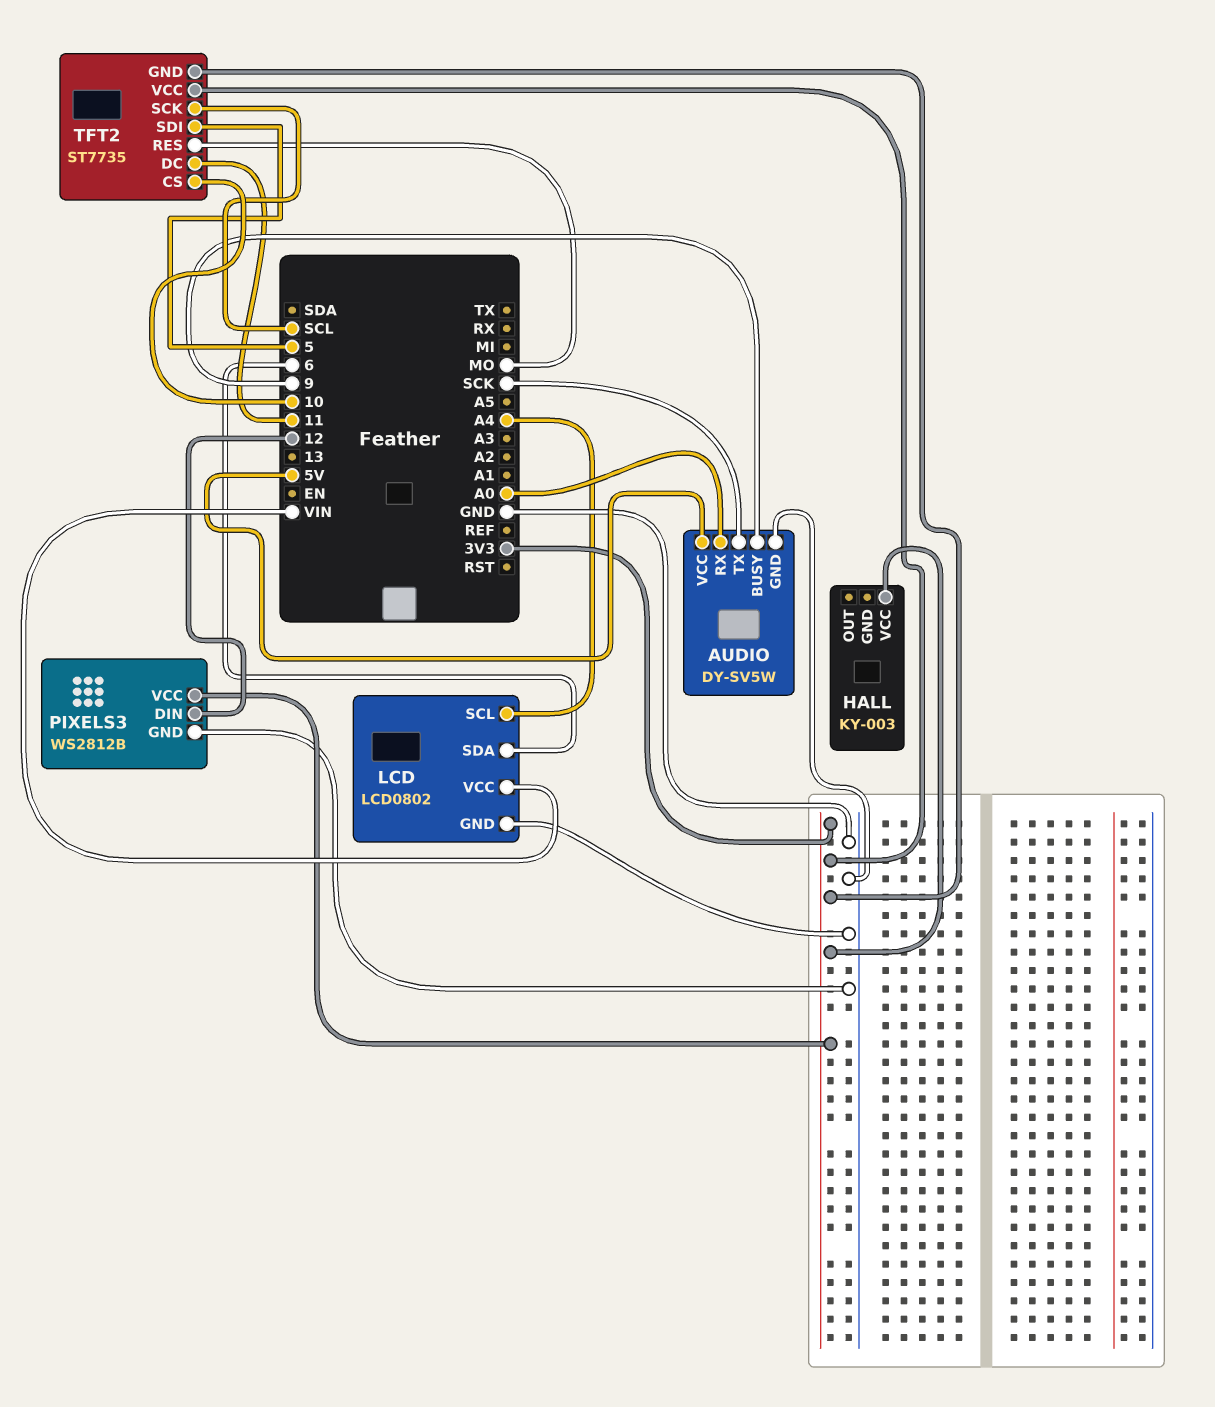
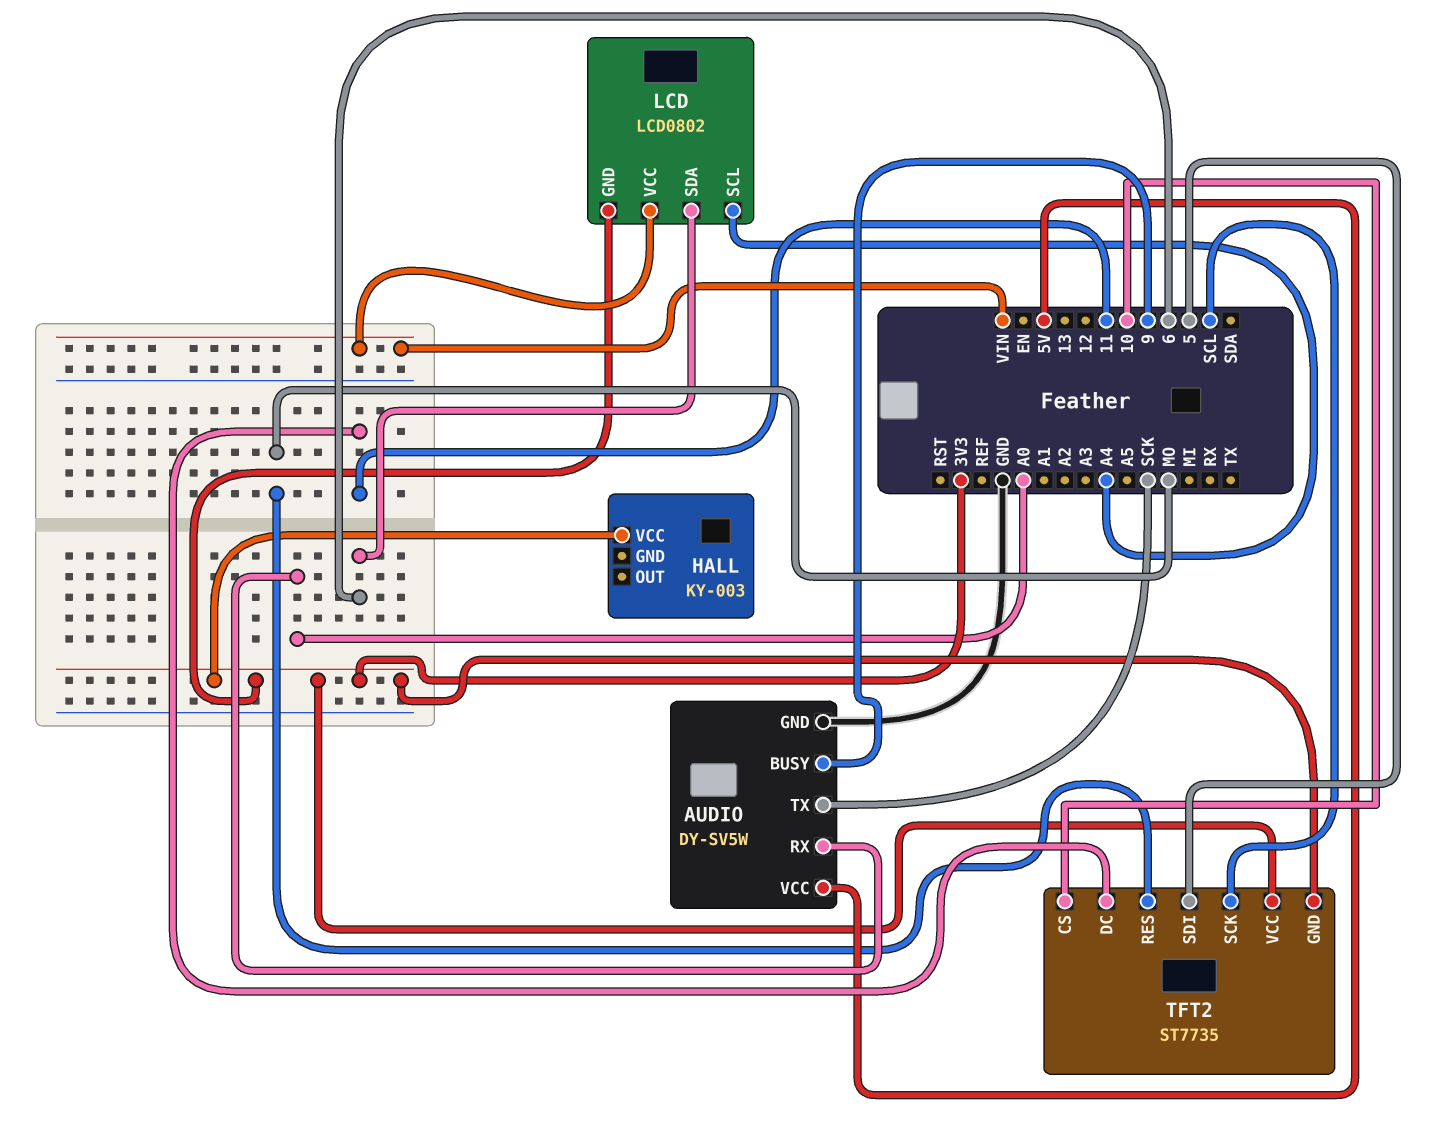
LCD pin GND: GND -> 3V3
PIXELS3: WS2812B -> none
PIXELS3 pin DIN: 12 -> none
PIXELS3 pin GND: GND -> none
PIXELS3 pin VCC: 3V3 -> none

